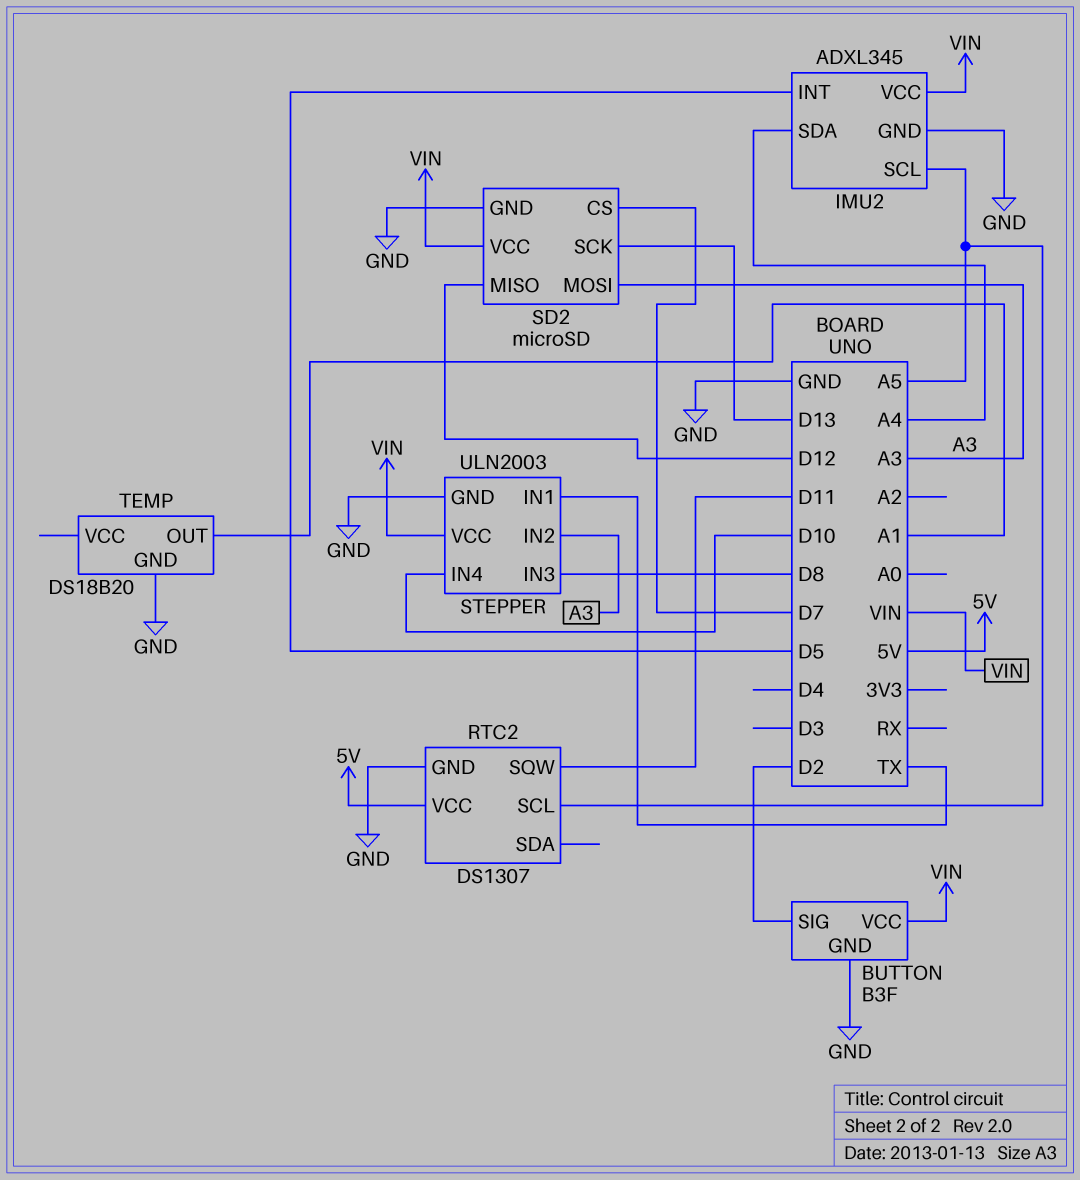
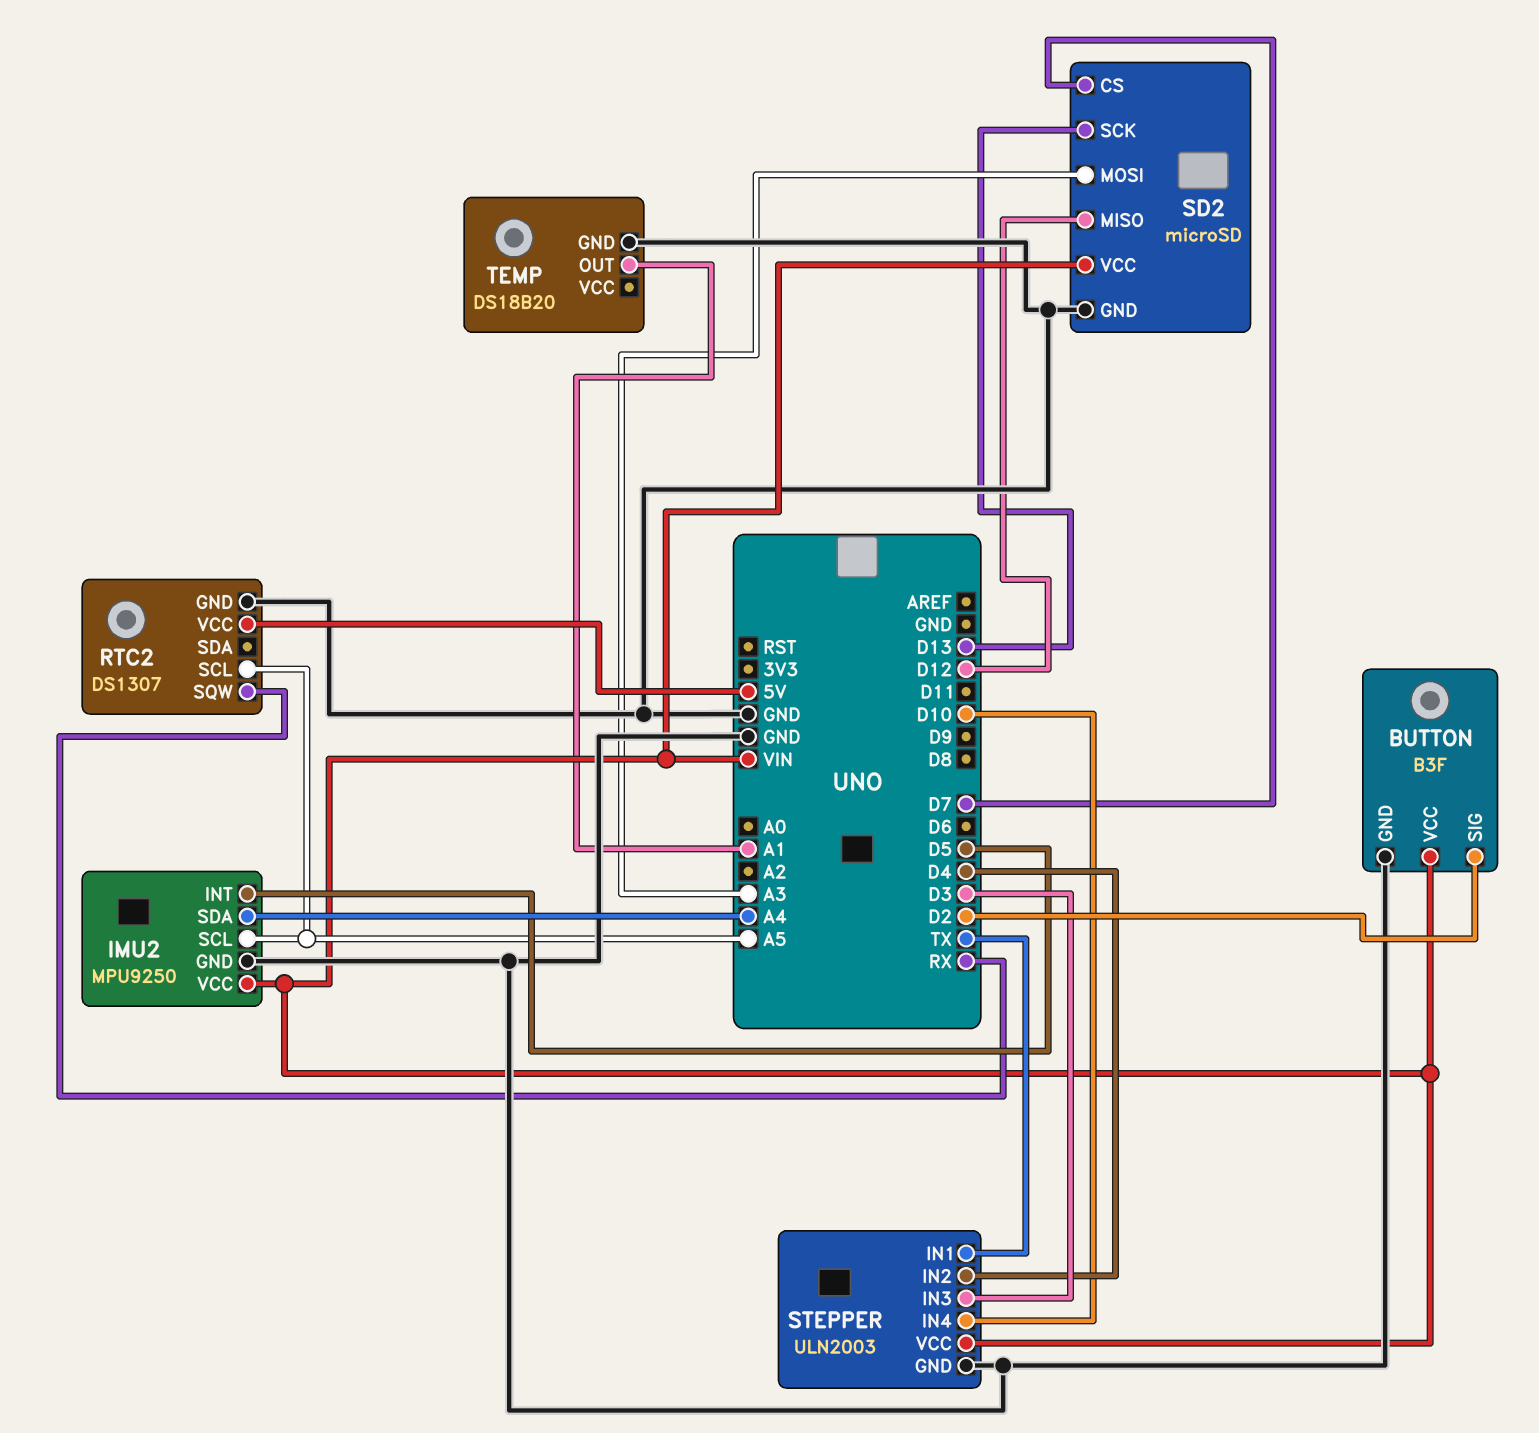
IMU2: ADXL345 -> MPU9250
RTC2 pin SQW: D11 -> RX
STEPPER pin IN2: A3 -> D4
STEPPER pin IN3: D8 -> D3

